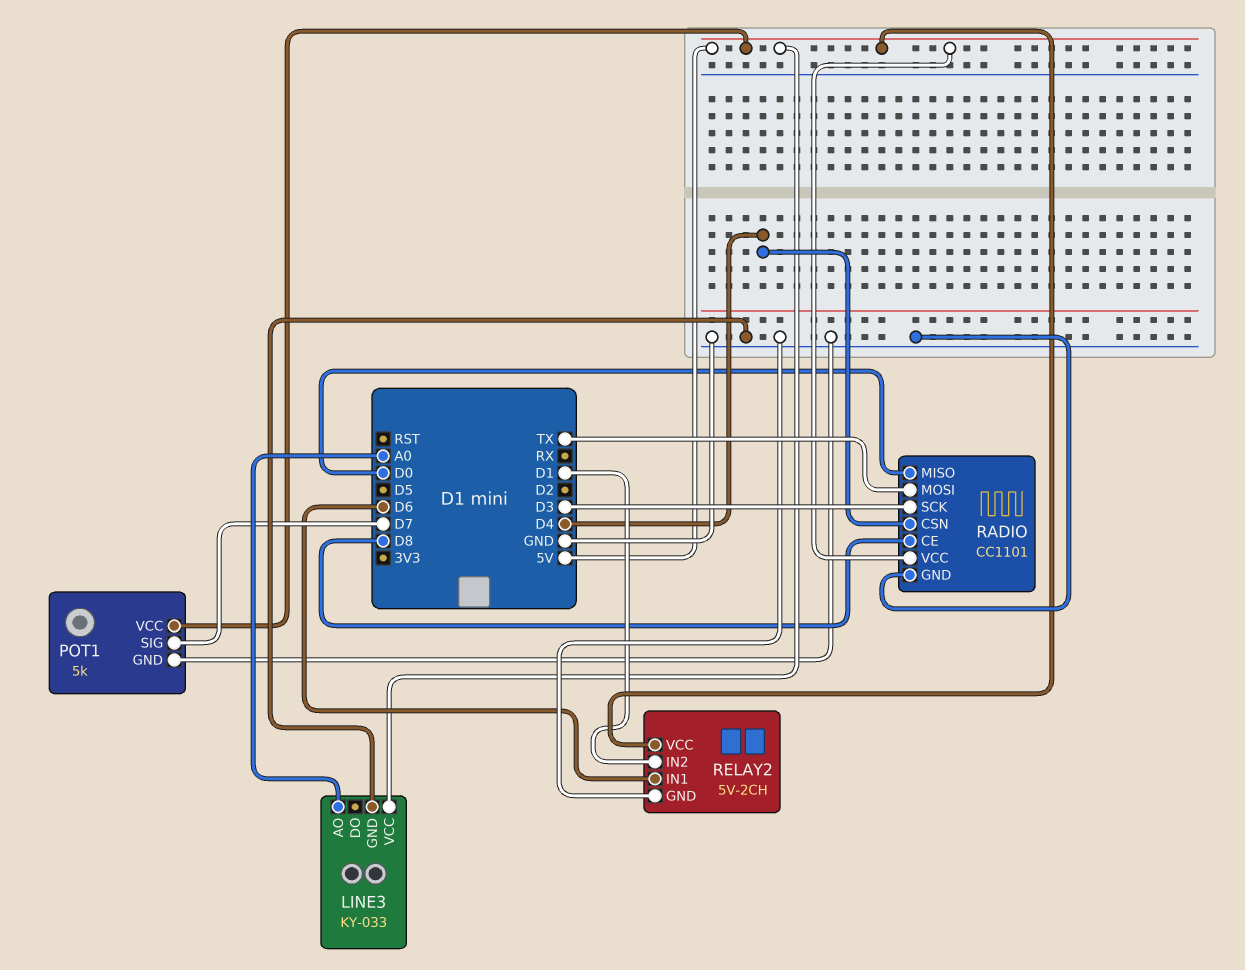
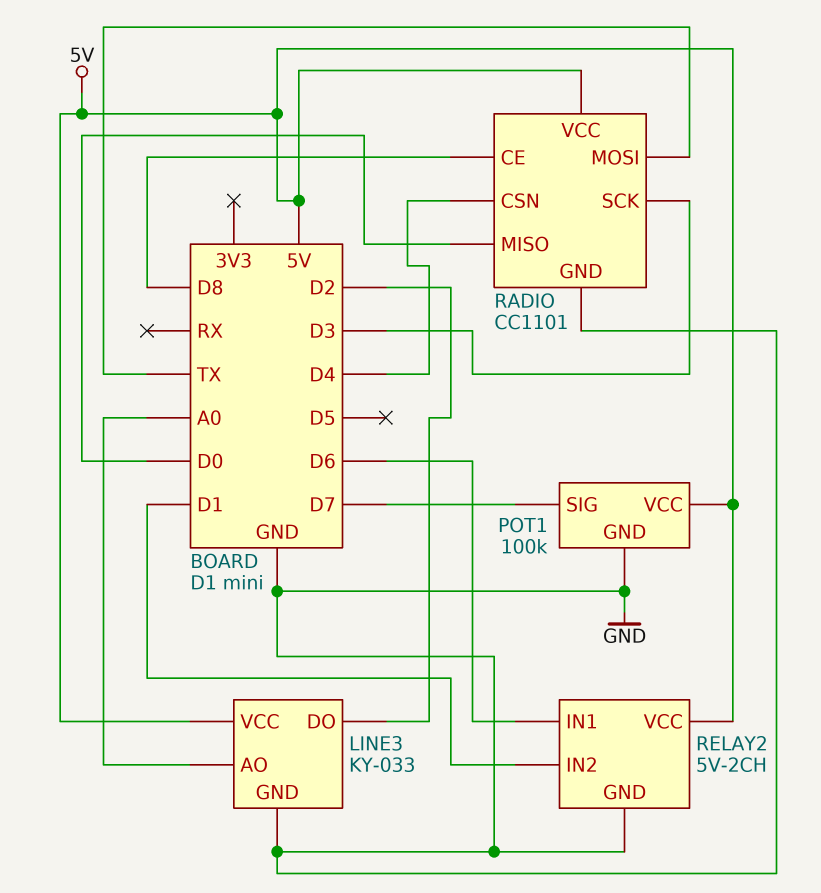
LINE3 pin DO: none -> D2
POT1: 5k -> 100k

